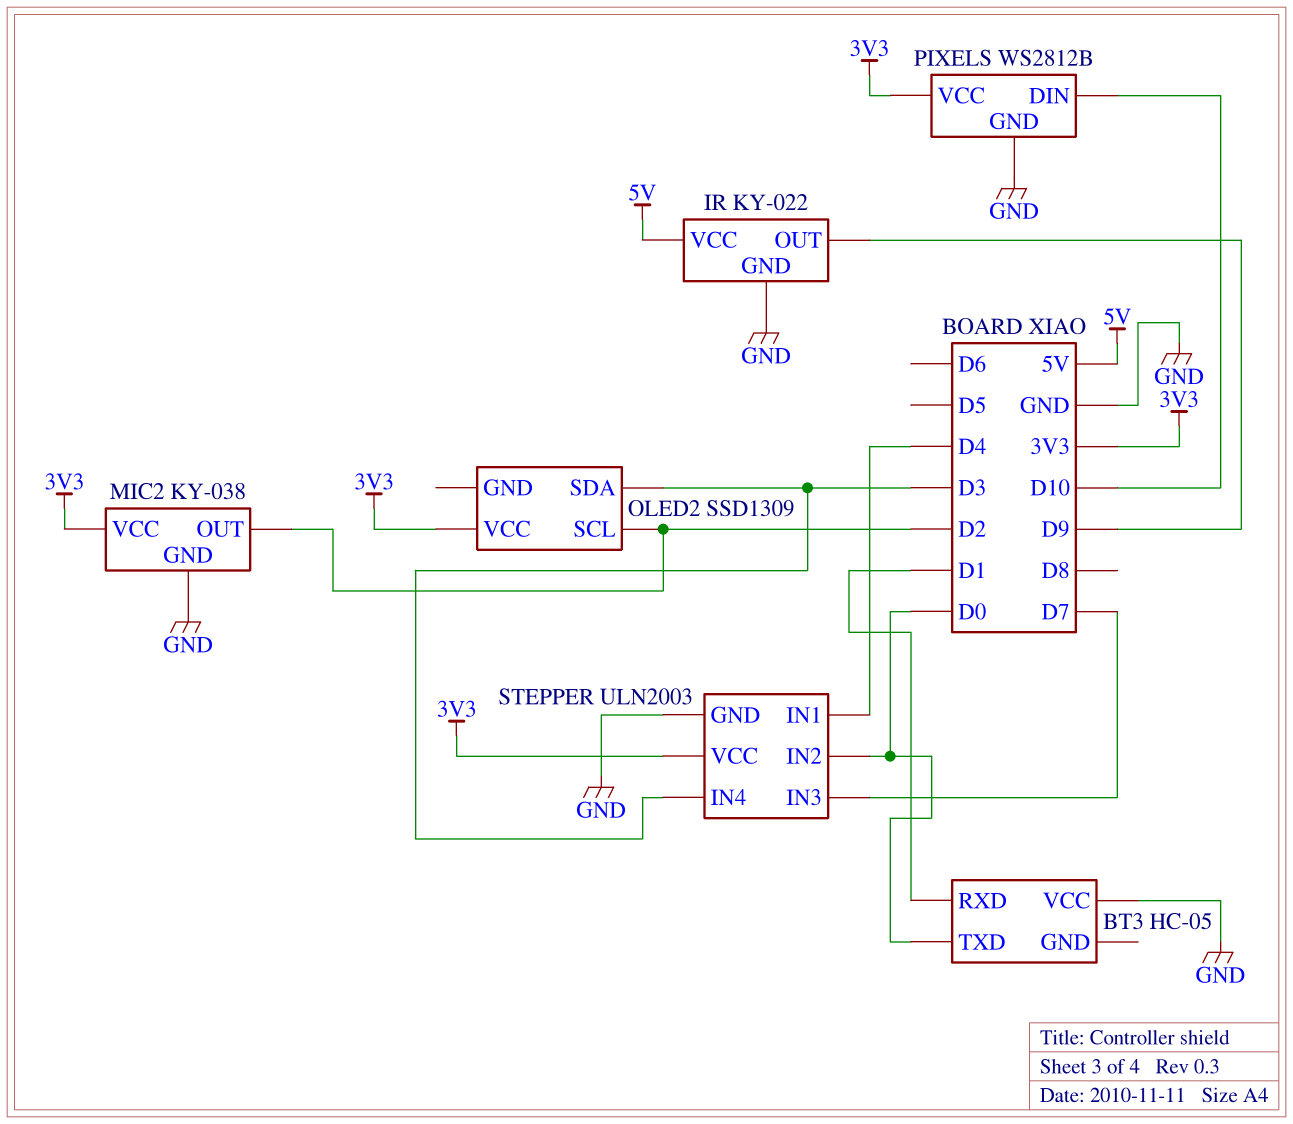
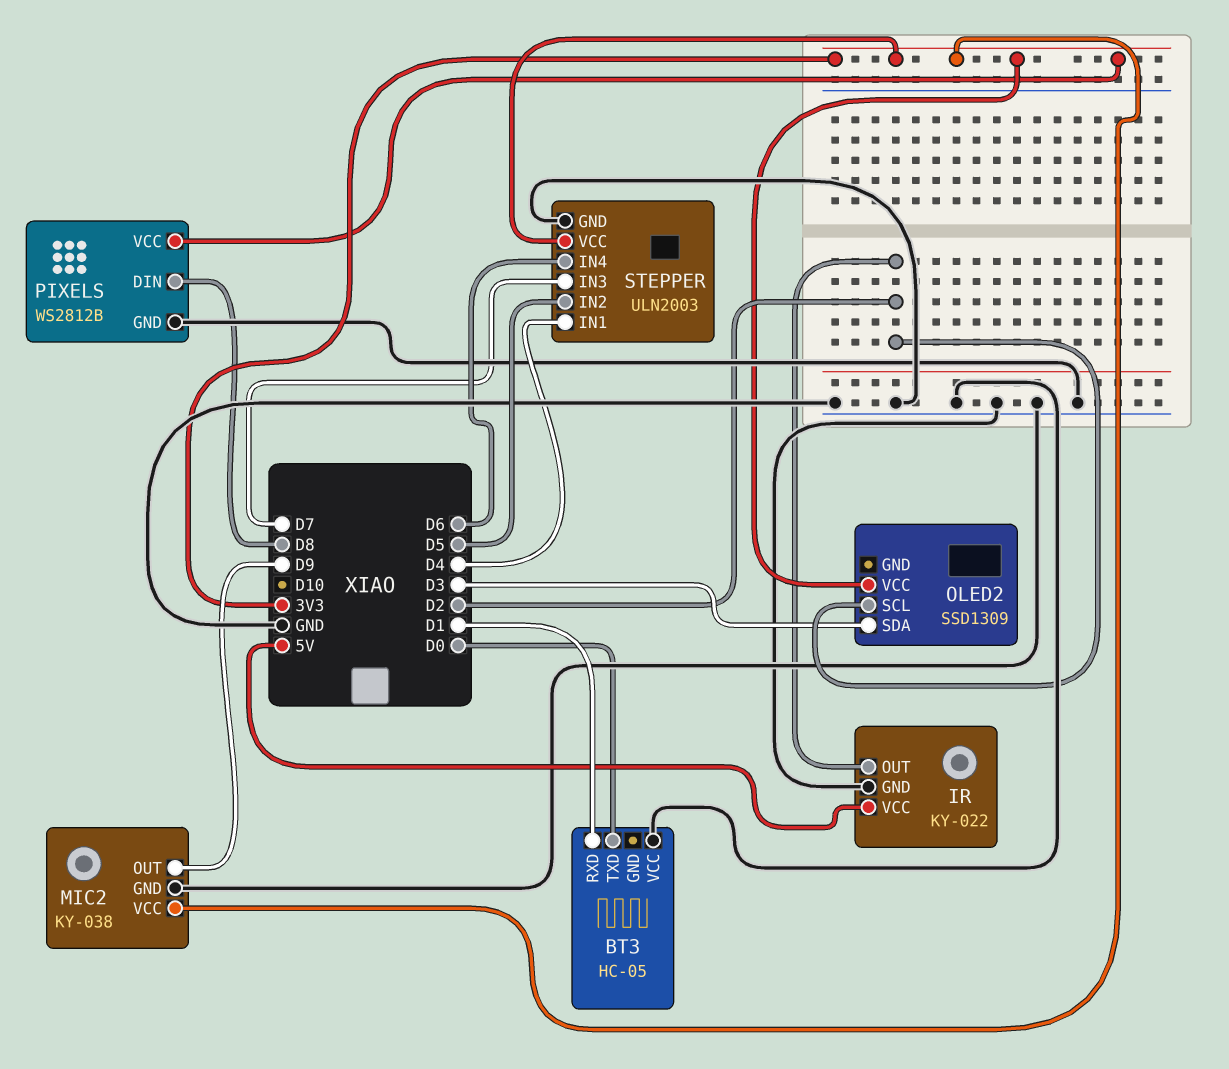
IR pin OUT: D9 -> D2
MIC2 pin OUT: D2 -> D9
PIXELS pin DIN: D10 -> D8
STEPPER pin IN2: D0 -> D5
STEPPER pin IN4: D3 -> D6

